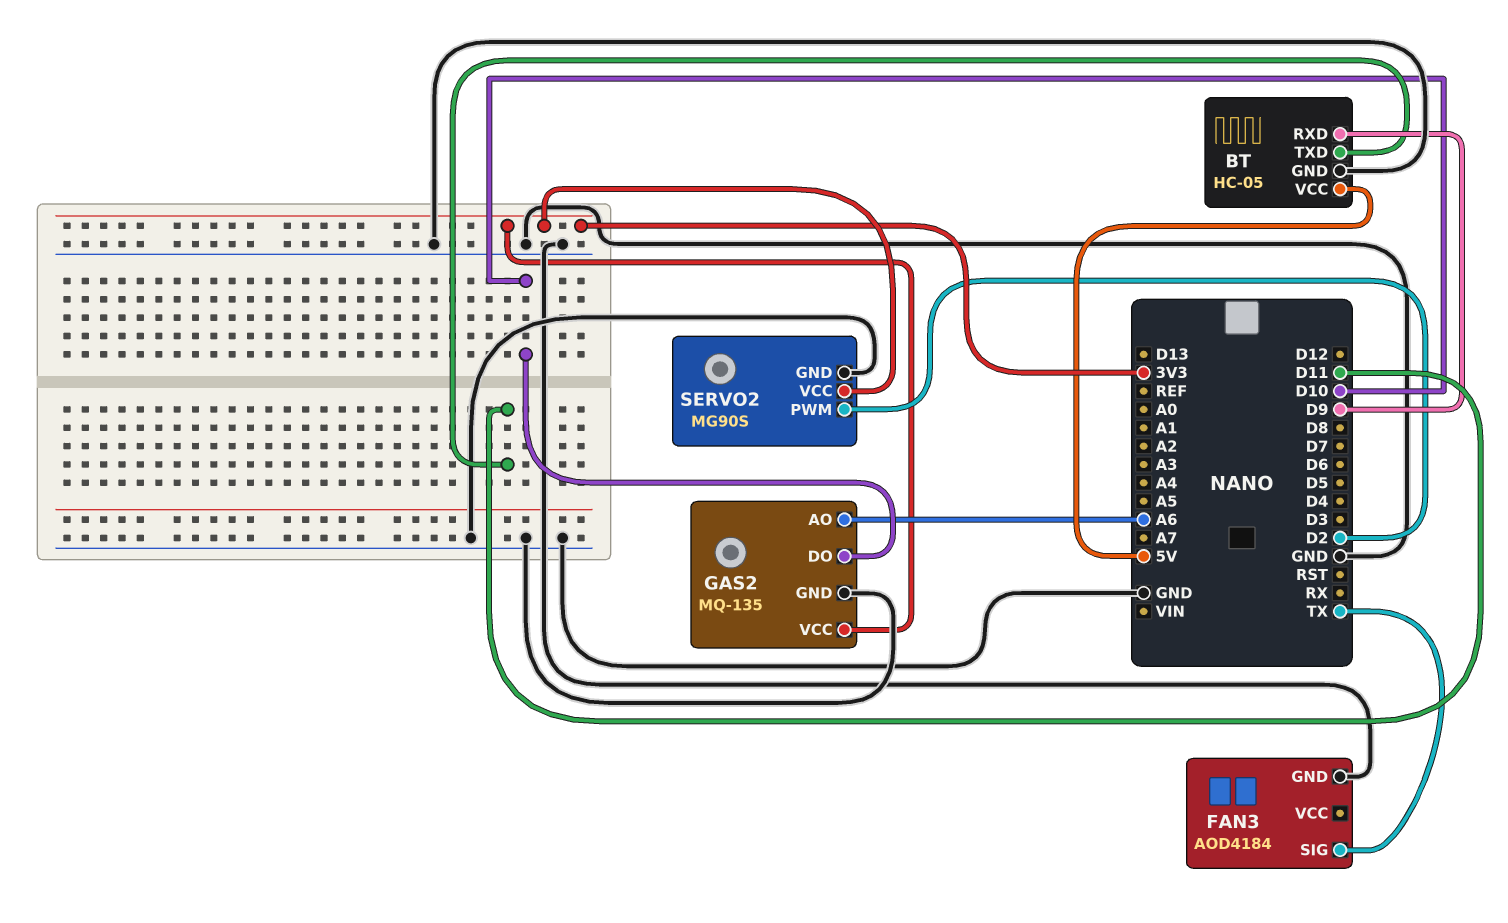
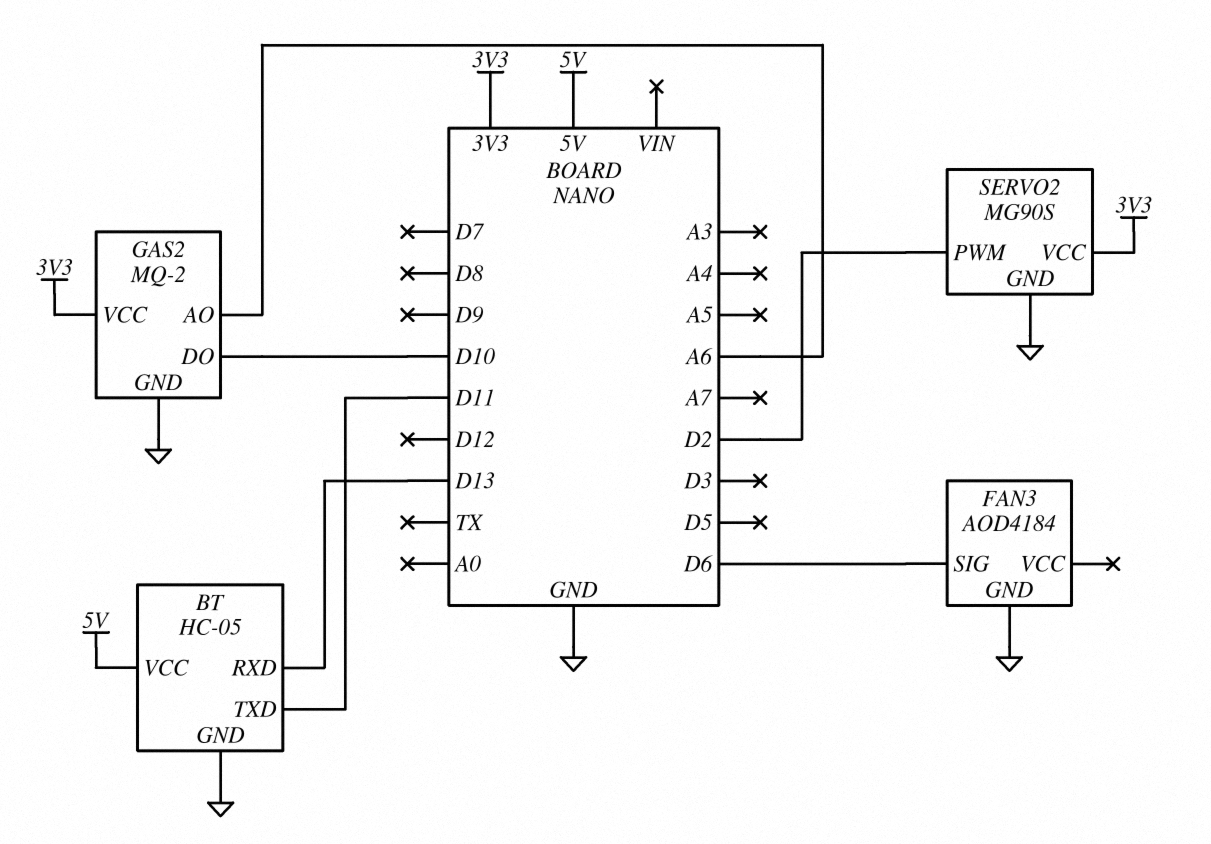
BT pin RXD: D9 -> D13
FAN3 pin SIG: TX -> D6
GAS2: MQ-135 -> MQ-2

